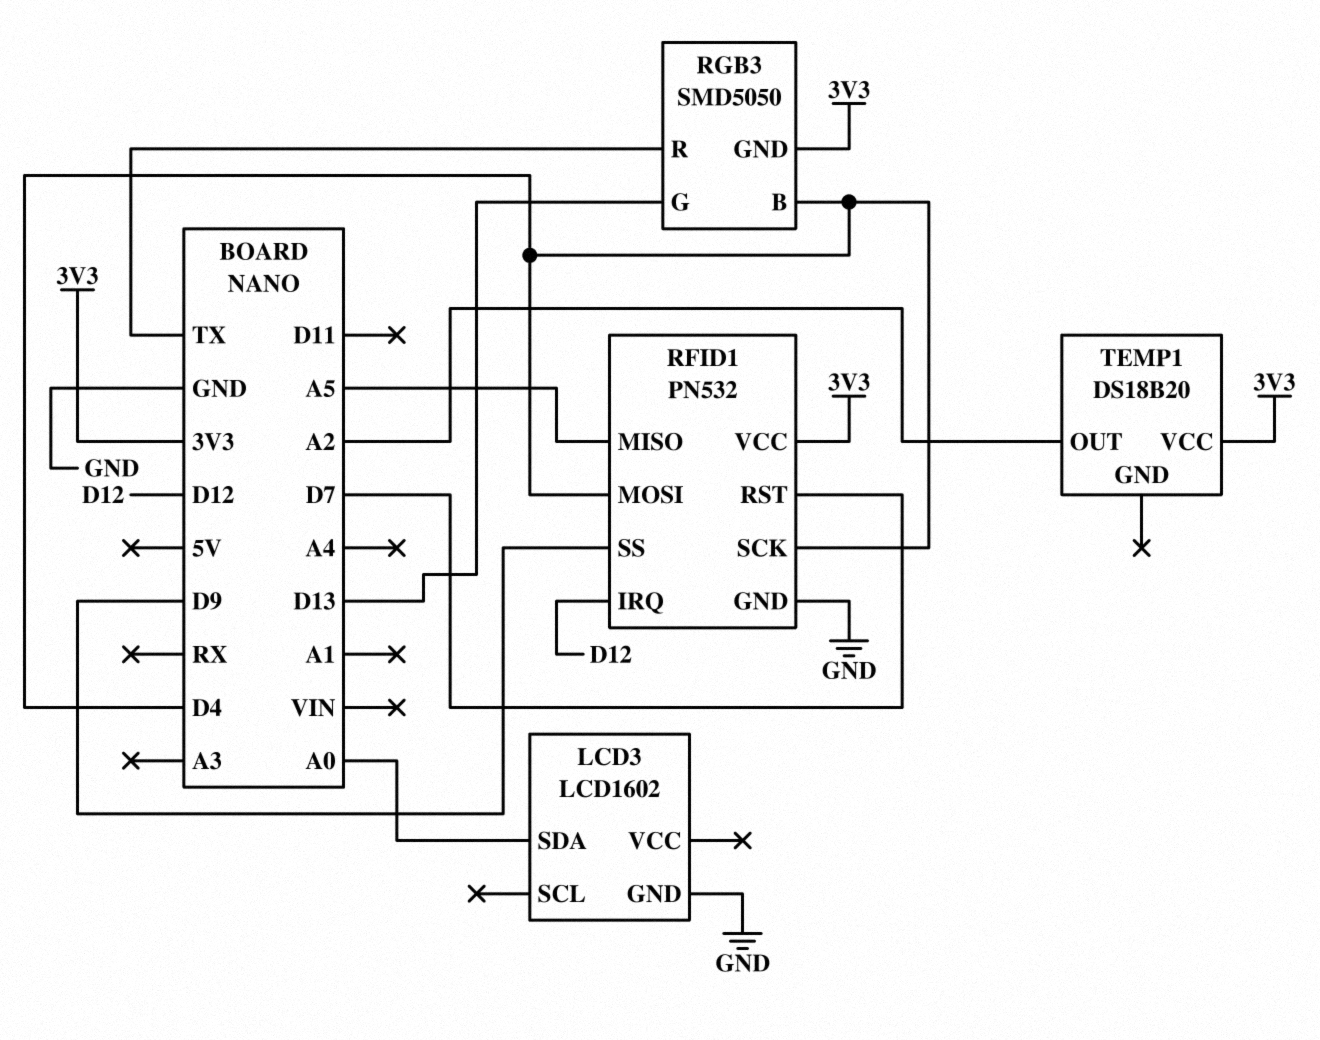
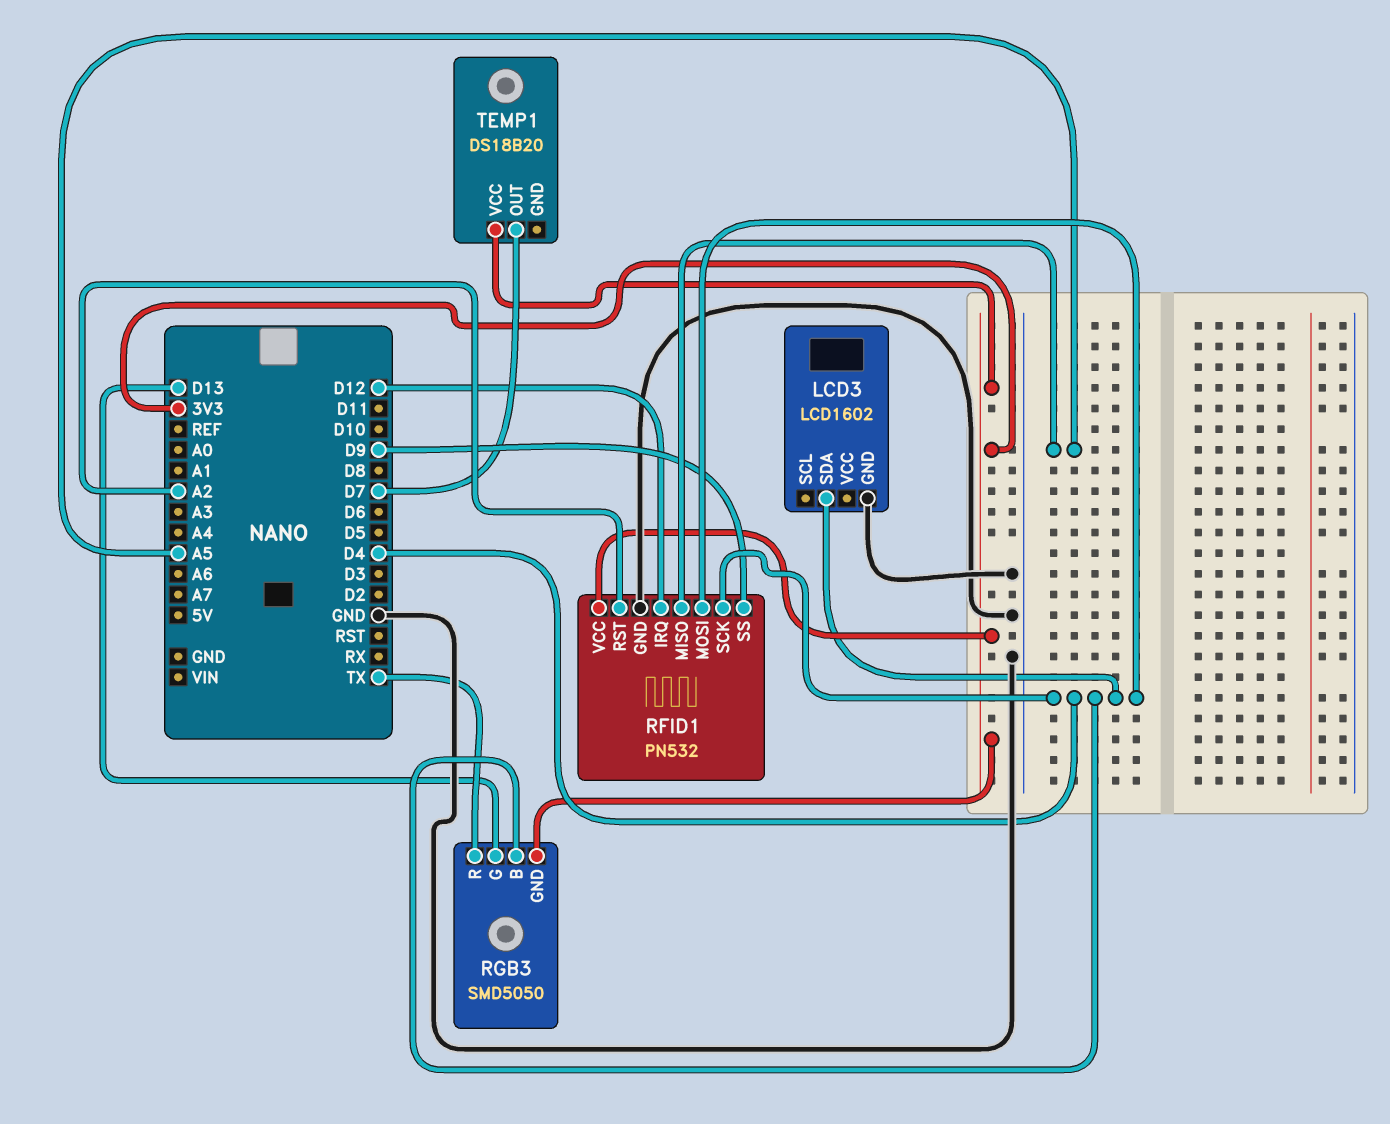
LCD3 pin SDA: A0 -> D4
RFID1 pin RST: D7 -> A2
TEMP1 pin OUT: A2 -> D7

